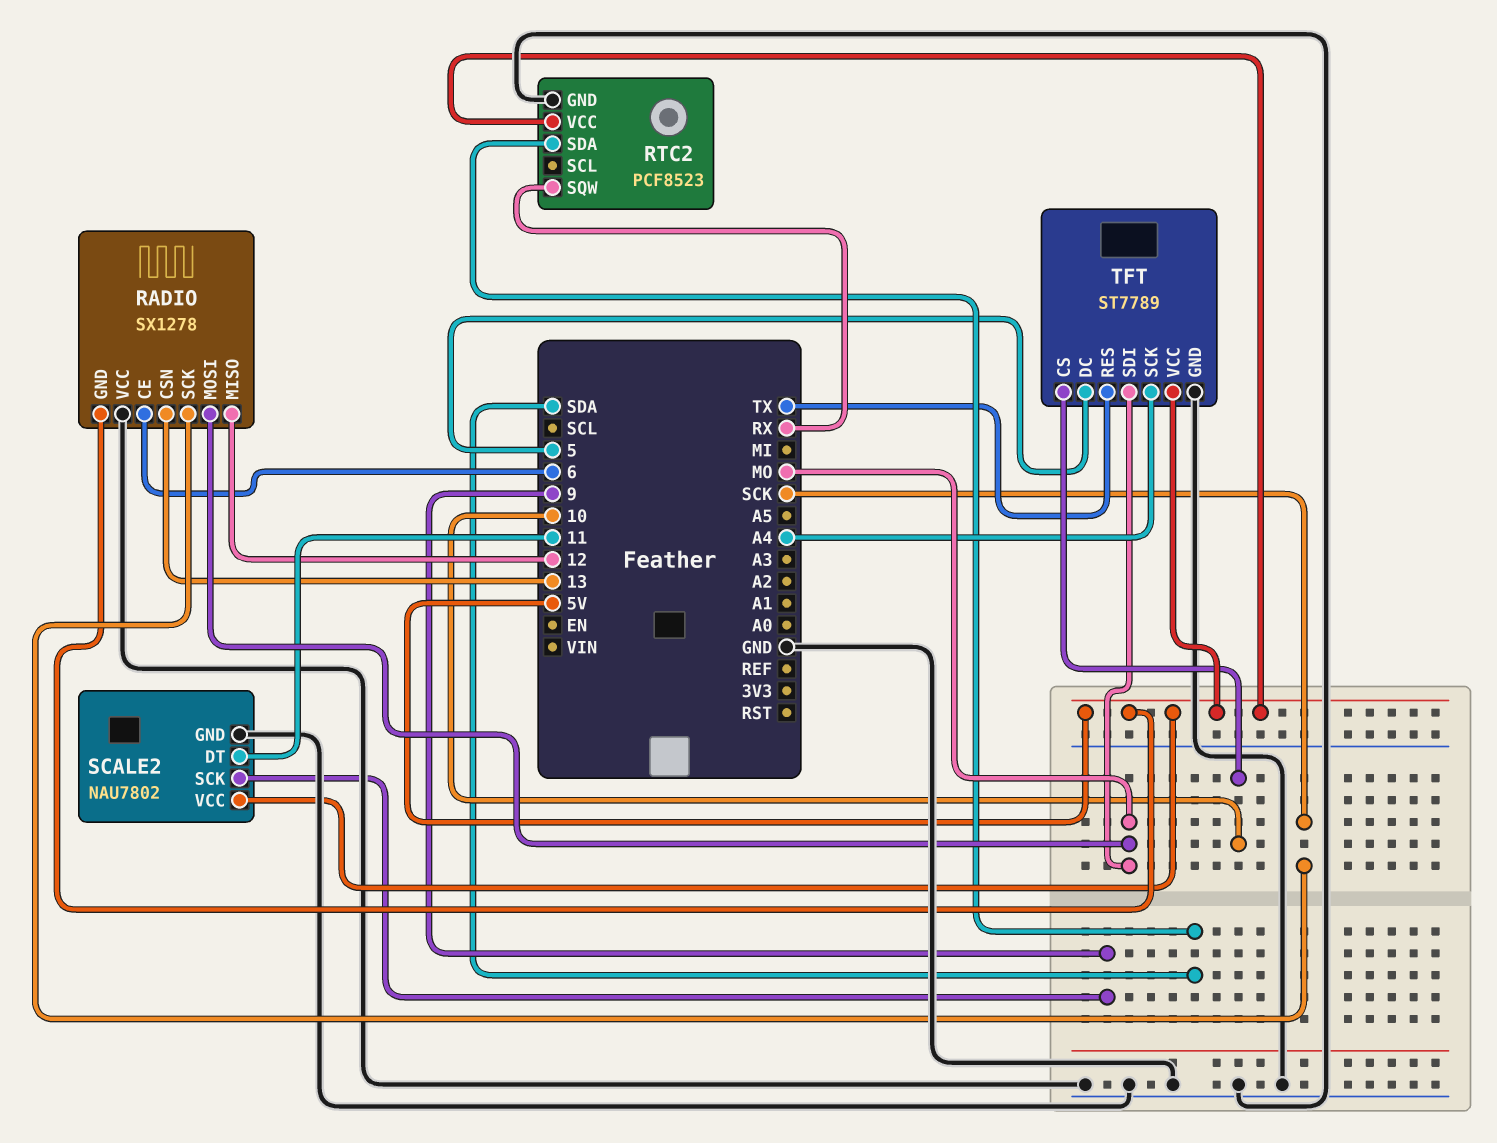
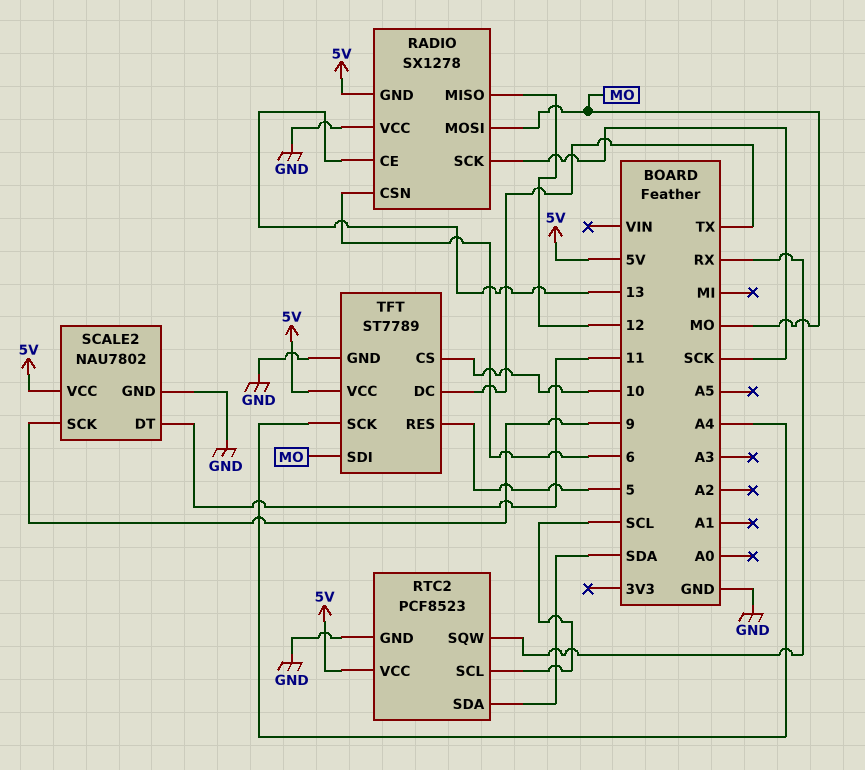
RADIO pin CE: 6 -> 13
RADIO pin CSN: 13 -> 6
RTC2 pin SCL: none -> SCL
TFT pin DC: 5 -> TX
TFT pin RES: TX -> 5

